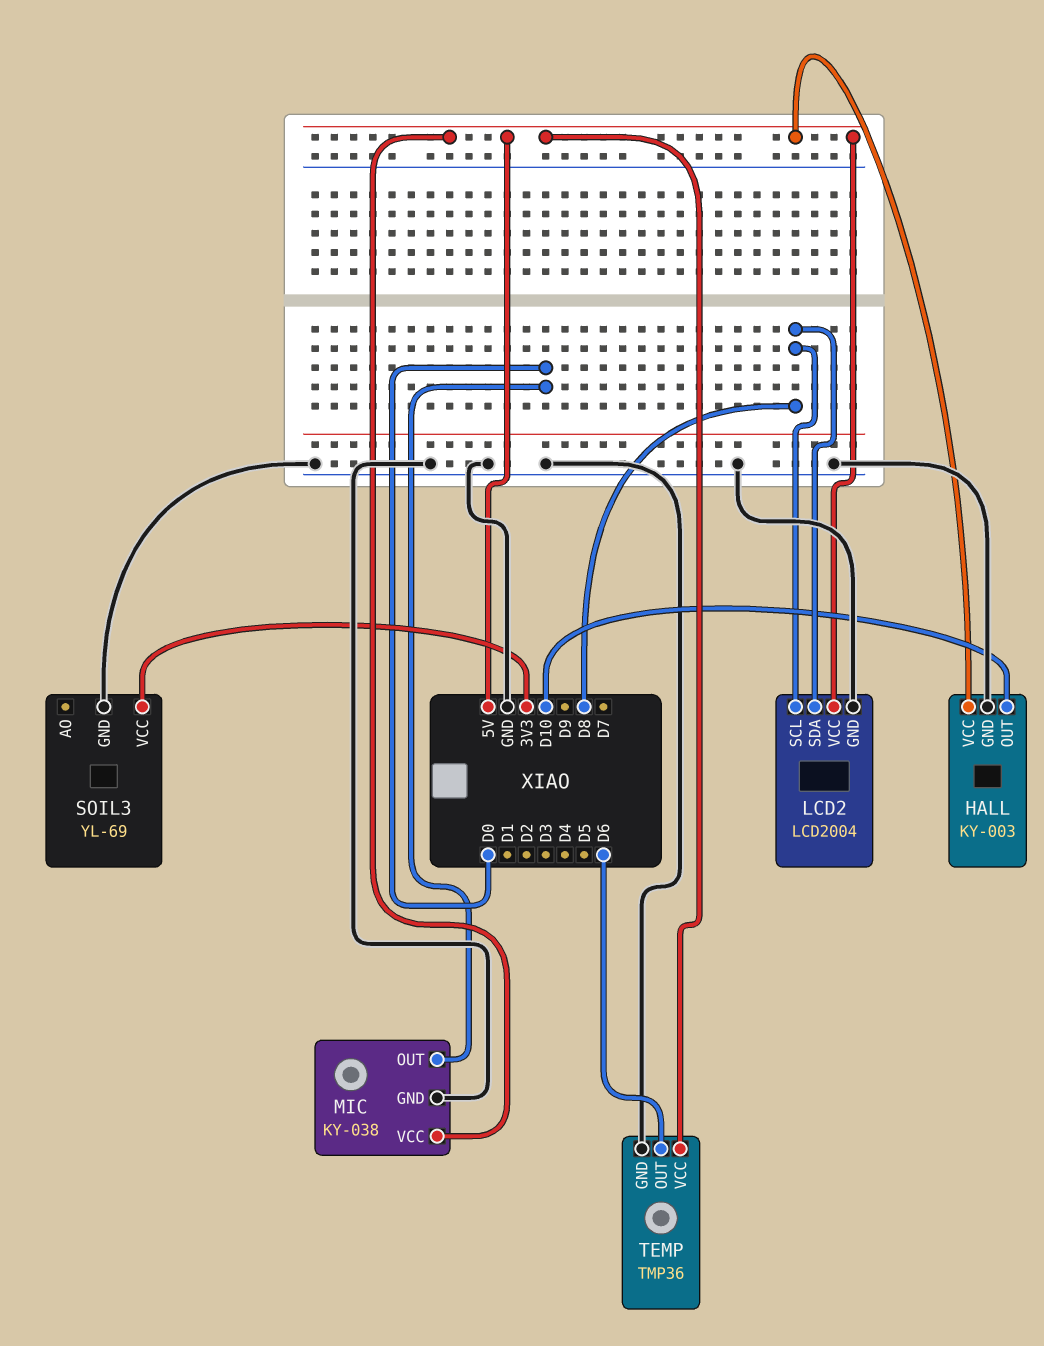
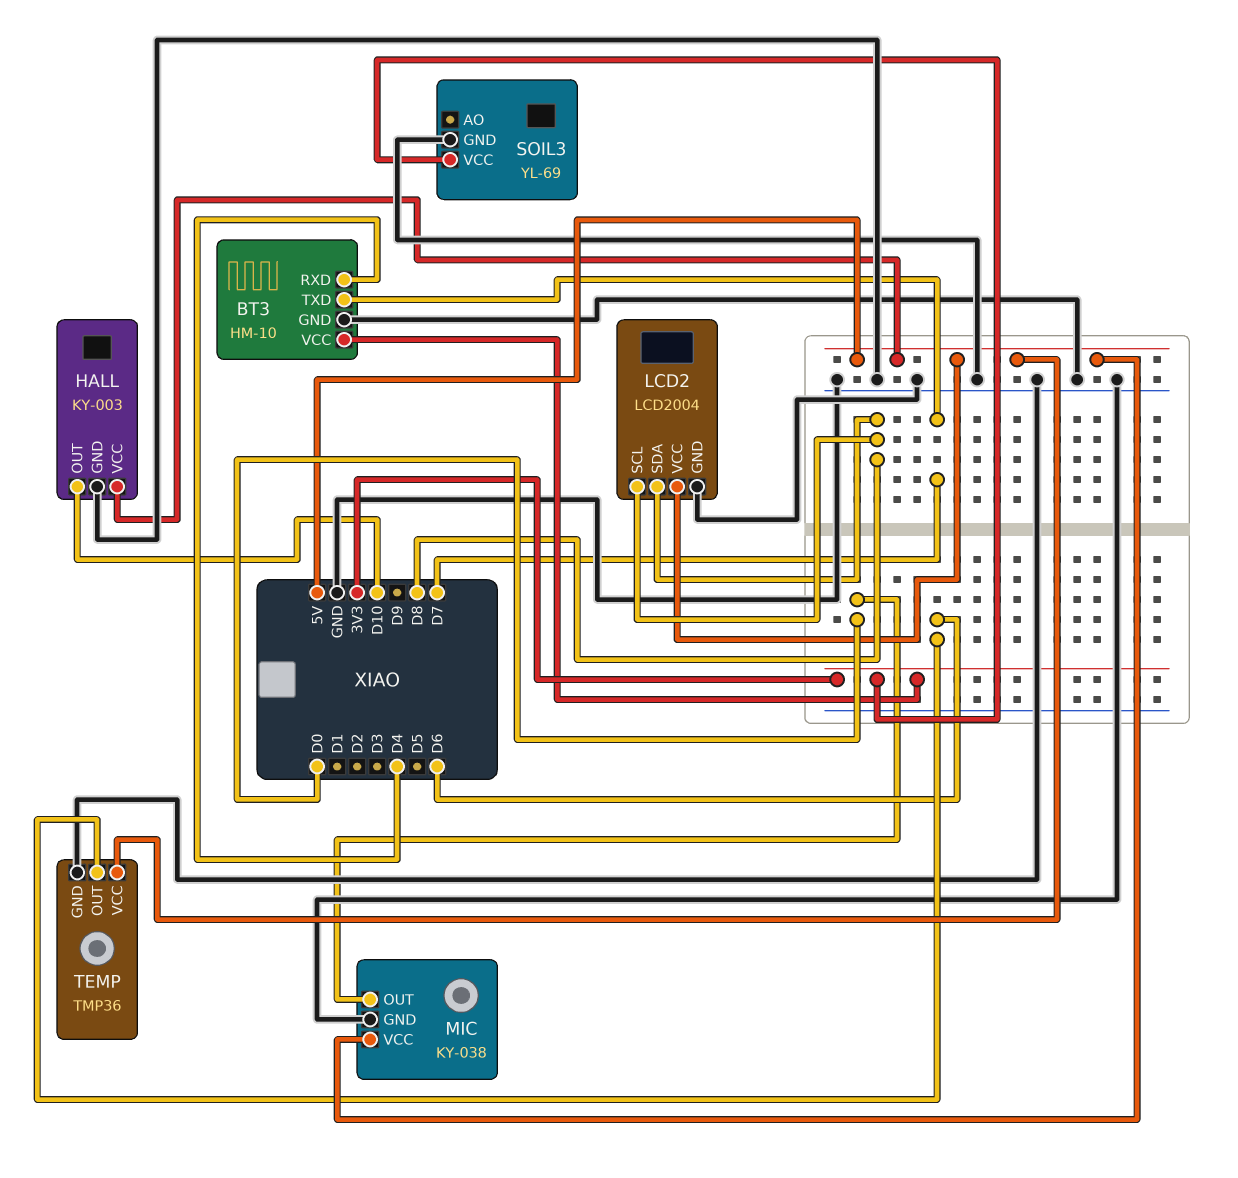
BT3: none -> HM-10
BT3 pin GND: none -> GND
BT3 pin RXD: none -> D4
BT3 pin TXD: none -> D7
BT3 pin VCC: none -> 3V3

